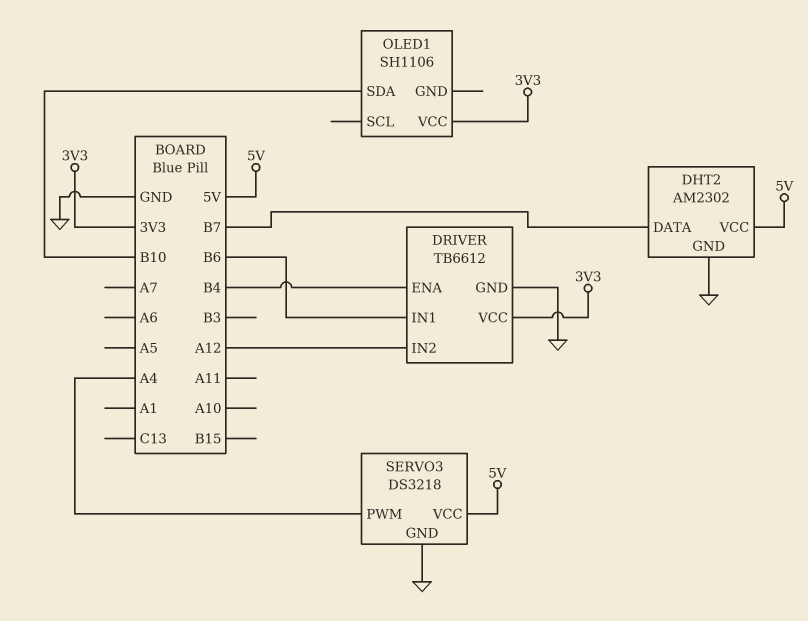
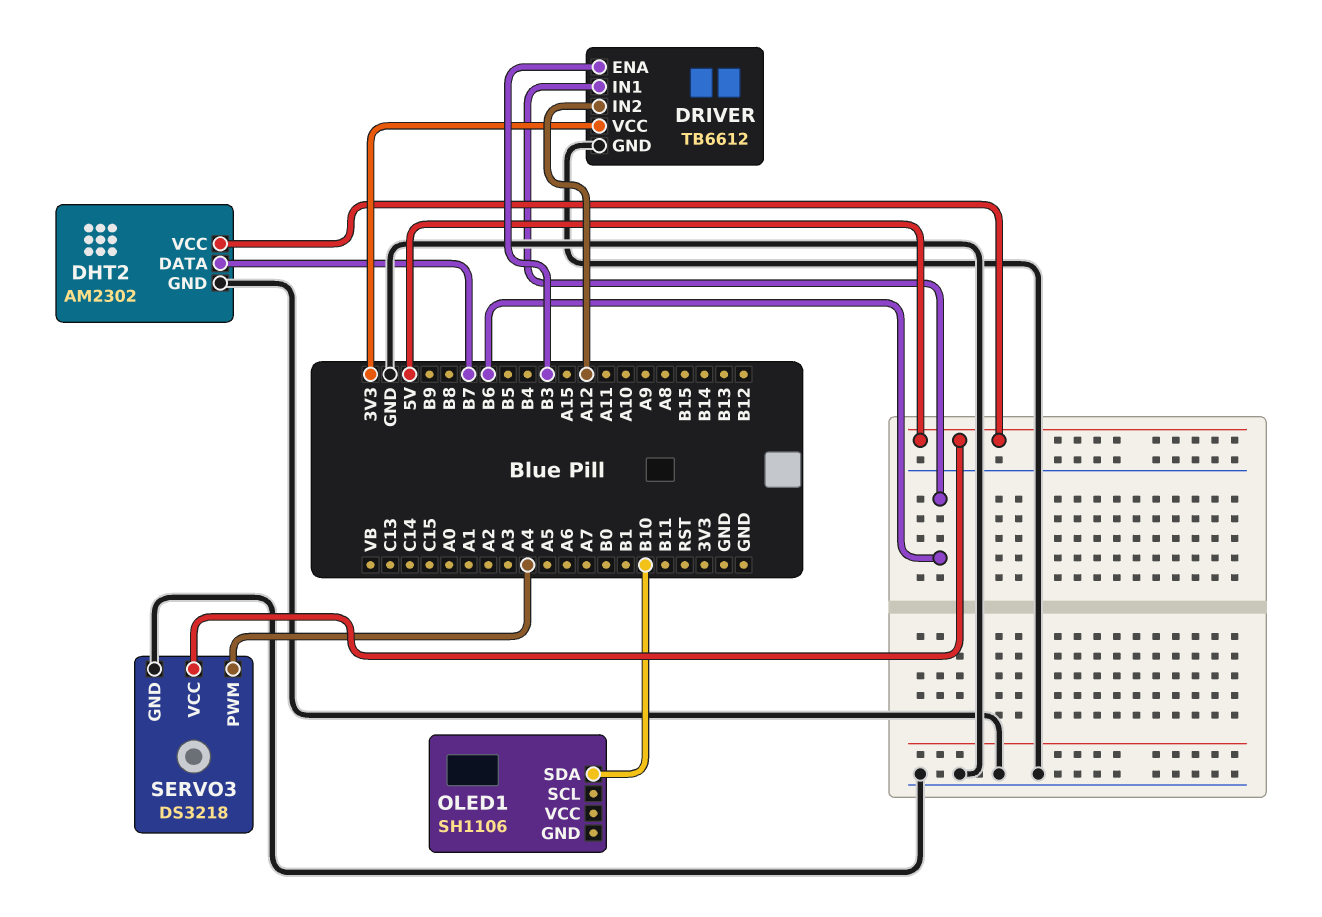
DRIVER pin ENA: B4 -> B3
OLED1 pin VCC: 3V3 -> none

